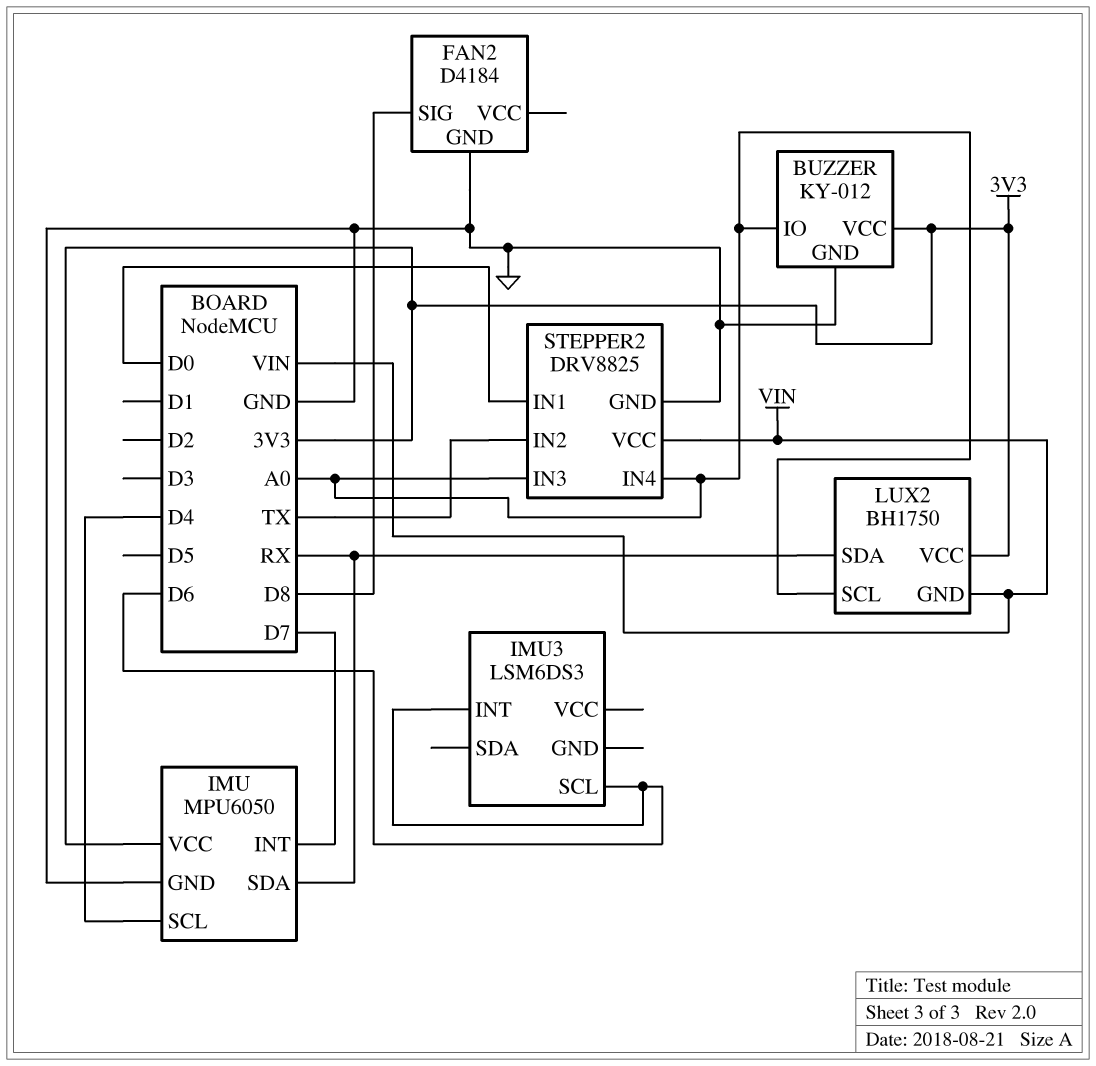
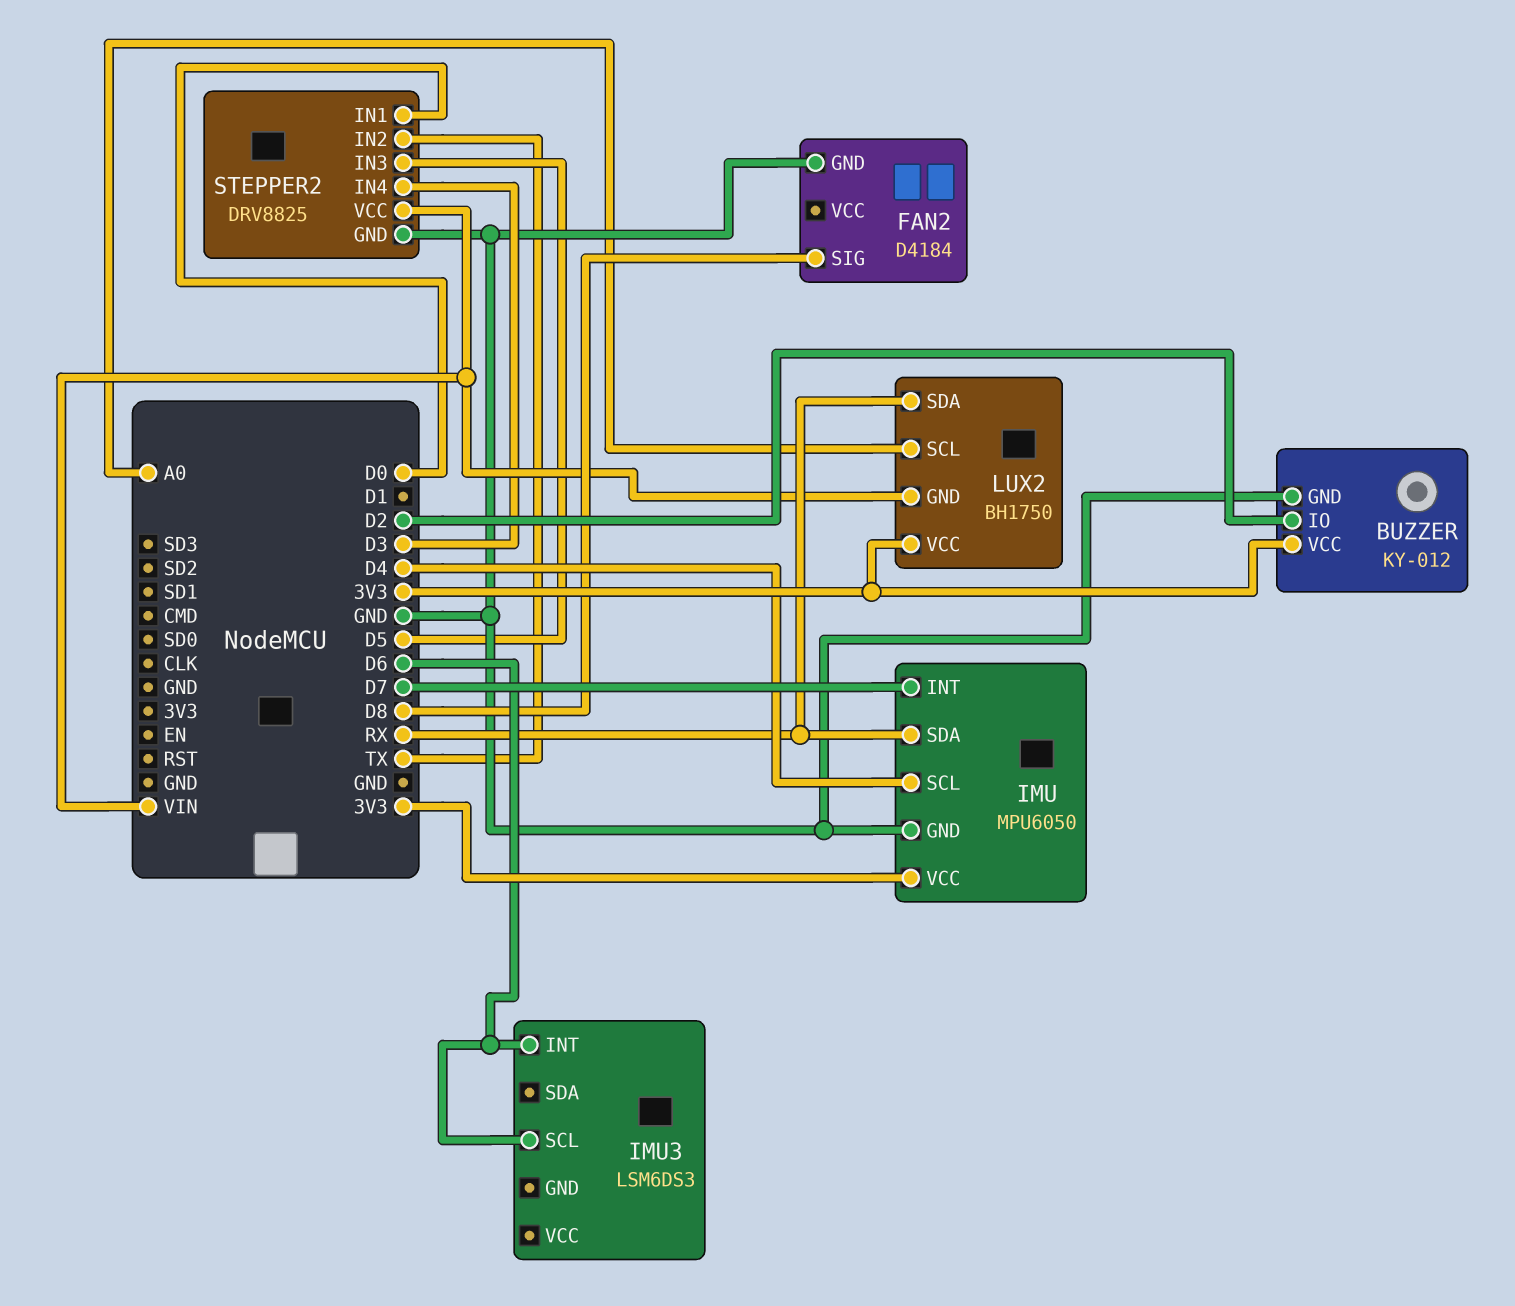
BUZZER pin IO: A0 -> D2
STEPPER2 pin IN3: A0 -> D5
STEPPER2 pin IN4: A0 -> D3

